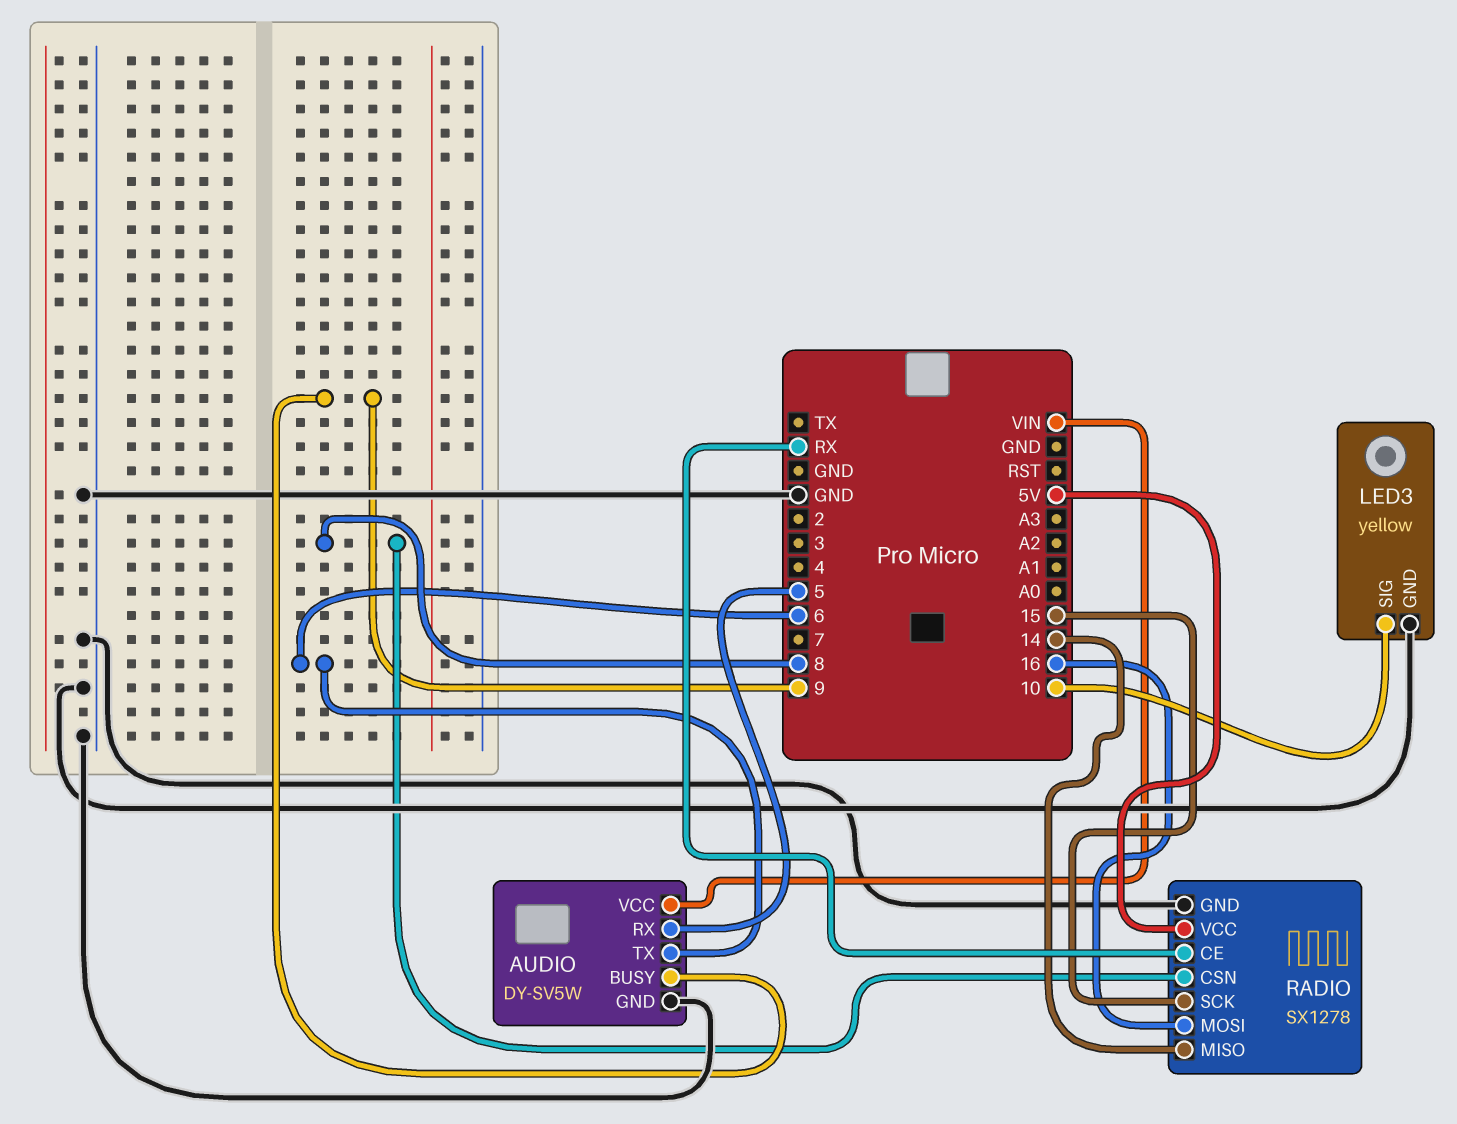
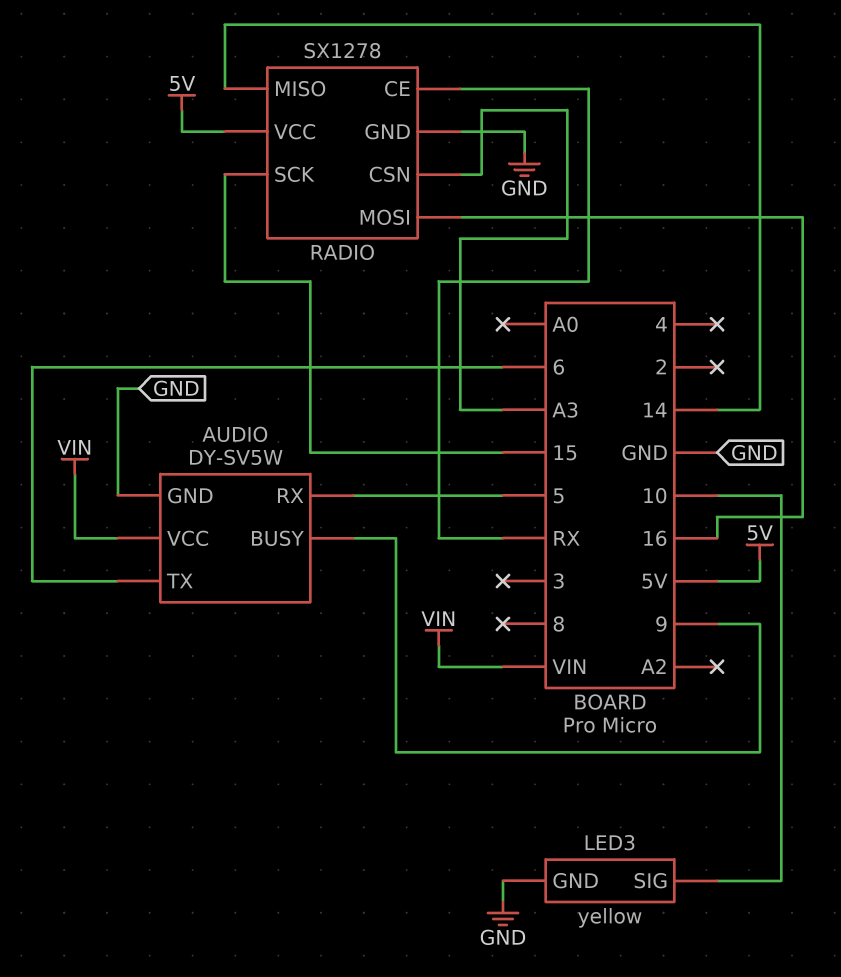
RADIO pin CSN: 8 -> A3

